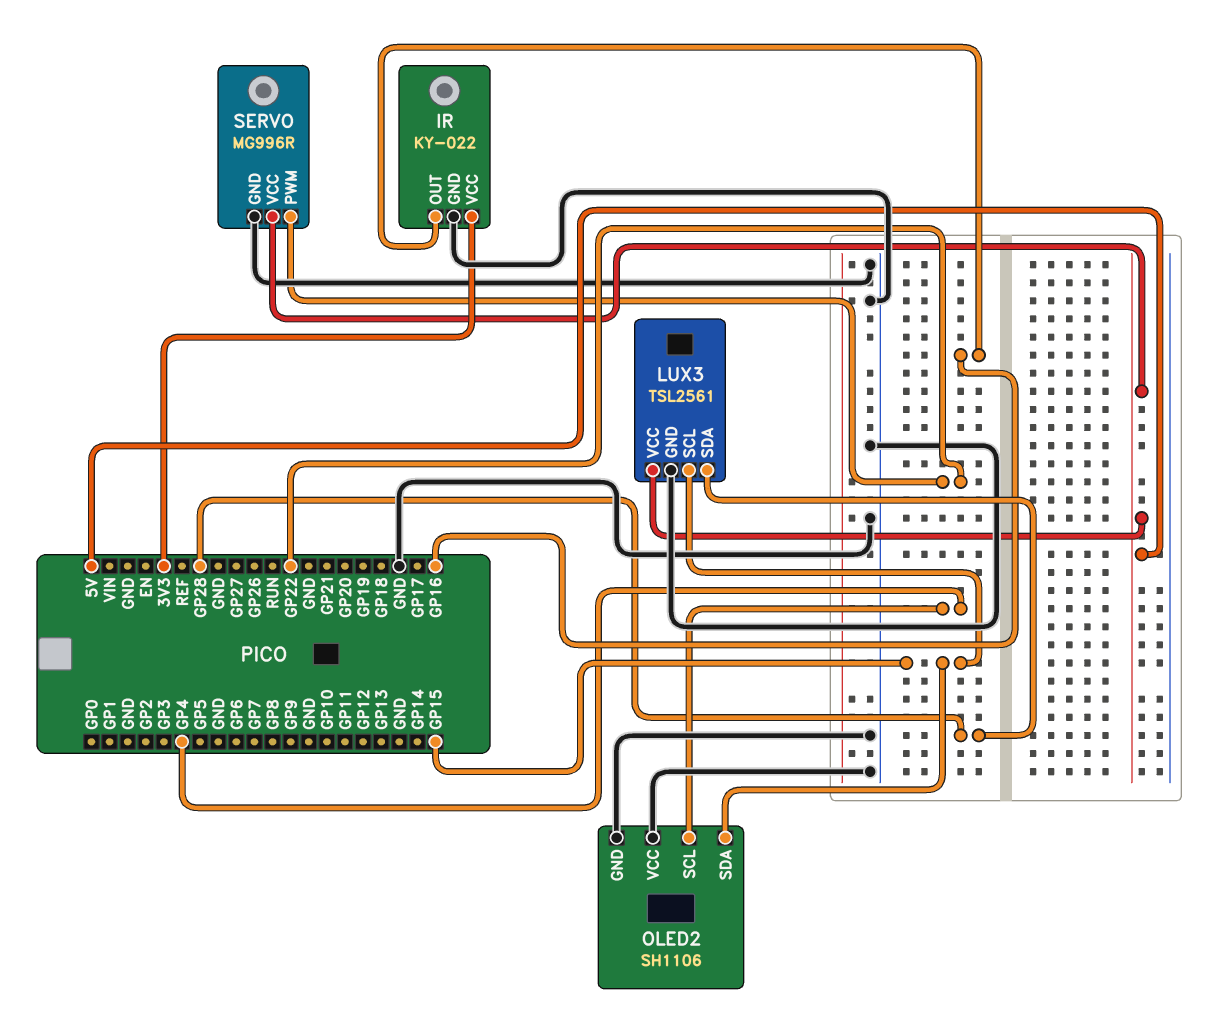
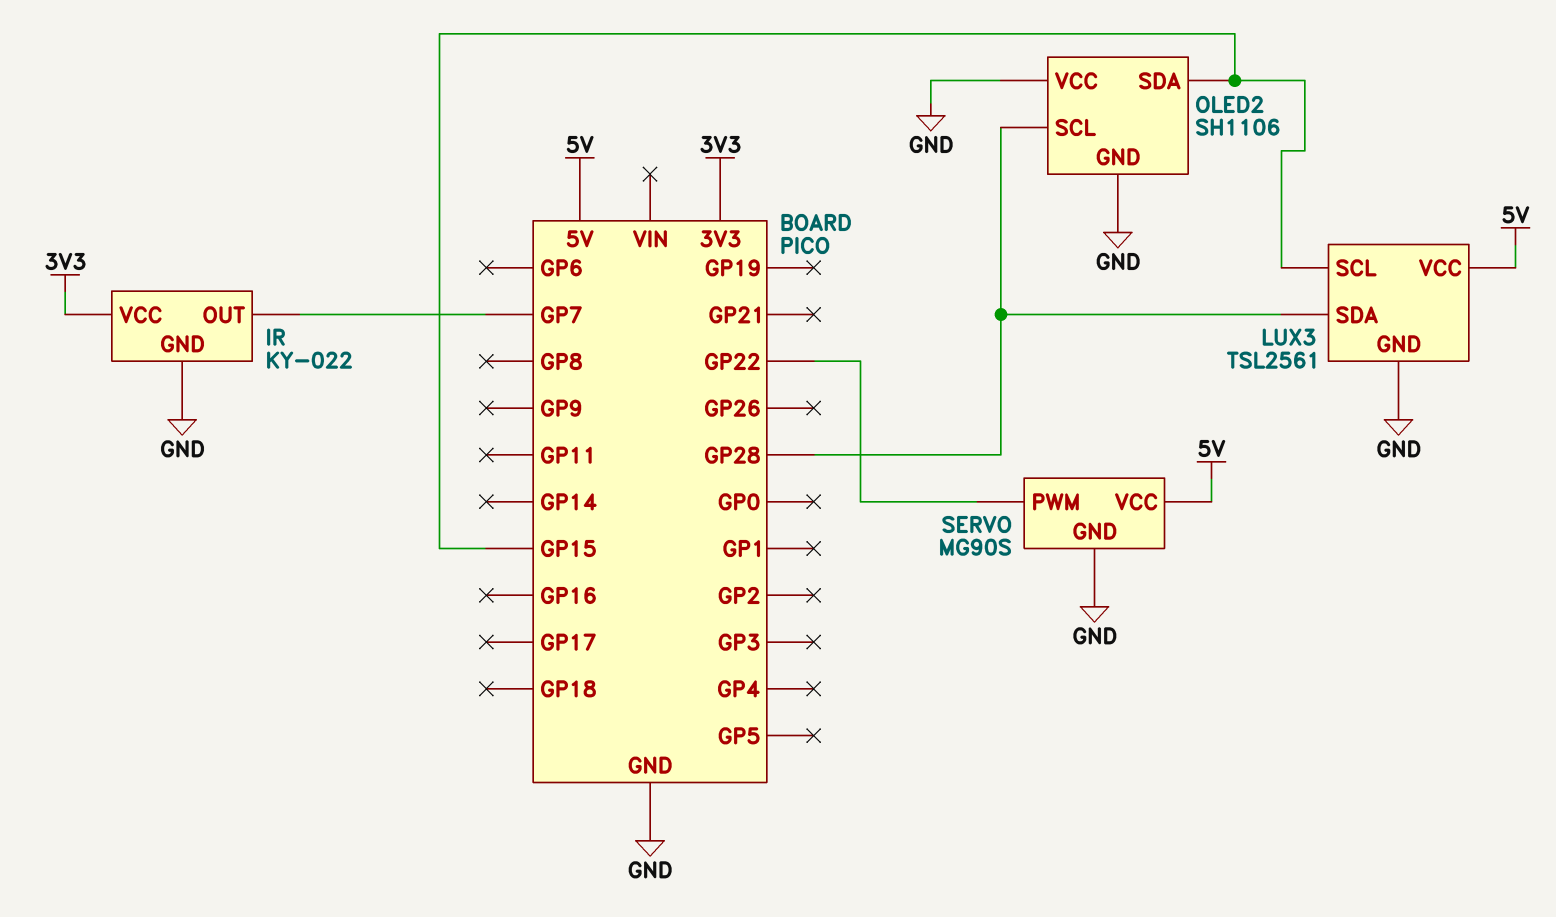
IR pin OUT: GP16 -> GP7
OLED2 pin SCL: GP4 -> GP28
SERVO: MG996R -> MG90S

